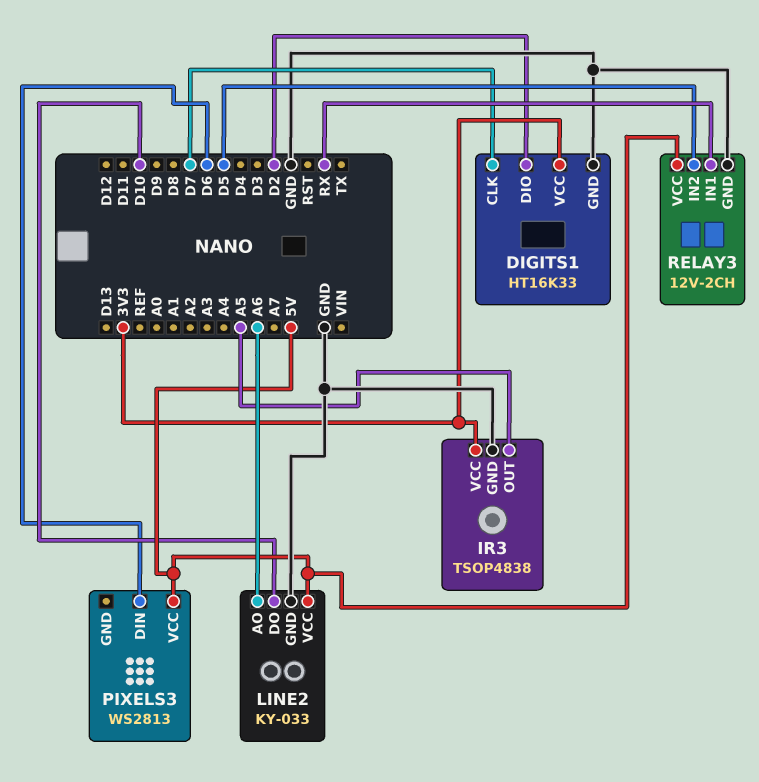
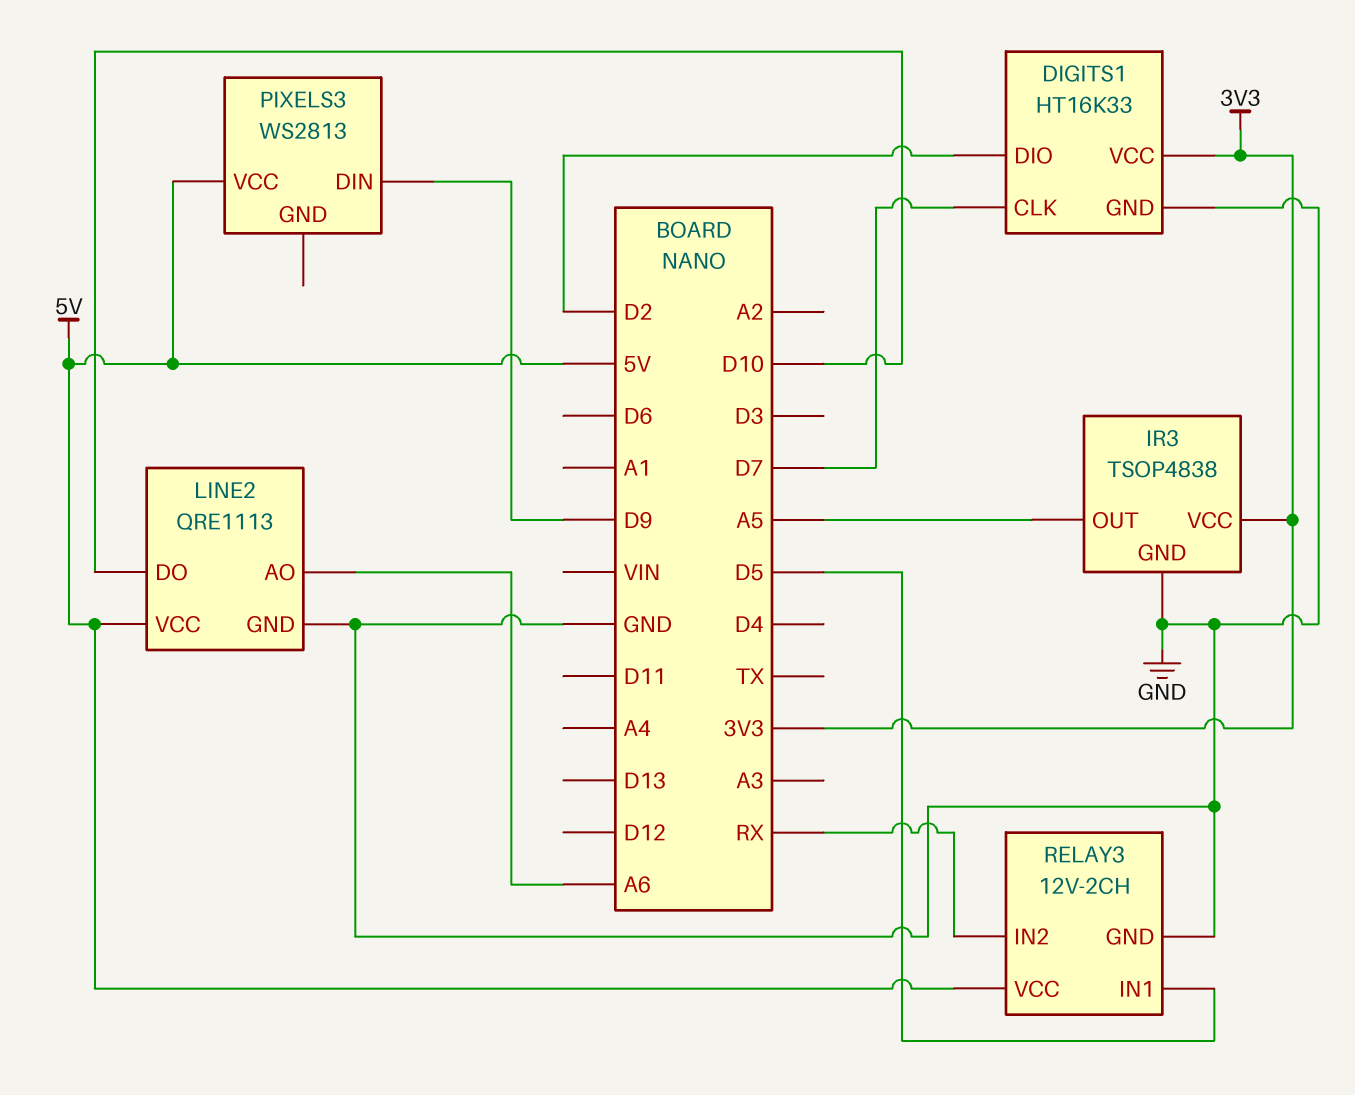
LINE2: KY-033 -> QRE1113
PIXELS3 pin DIN: D6 -> D9
RELAY3 pin IN1: RX -> D5
RELAY3 pin IN2: D5 -> RX

